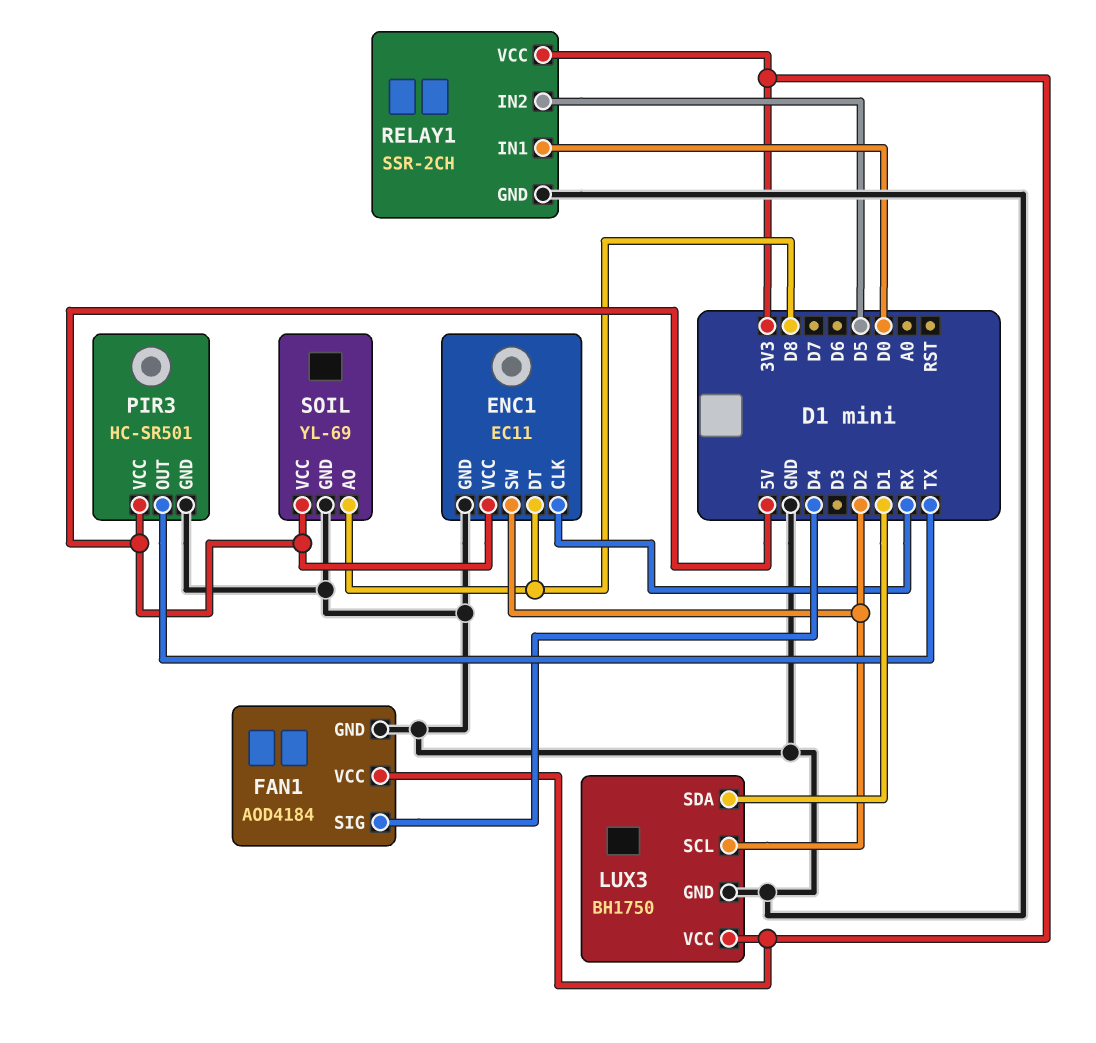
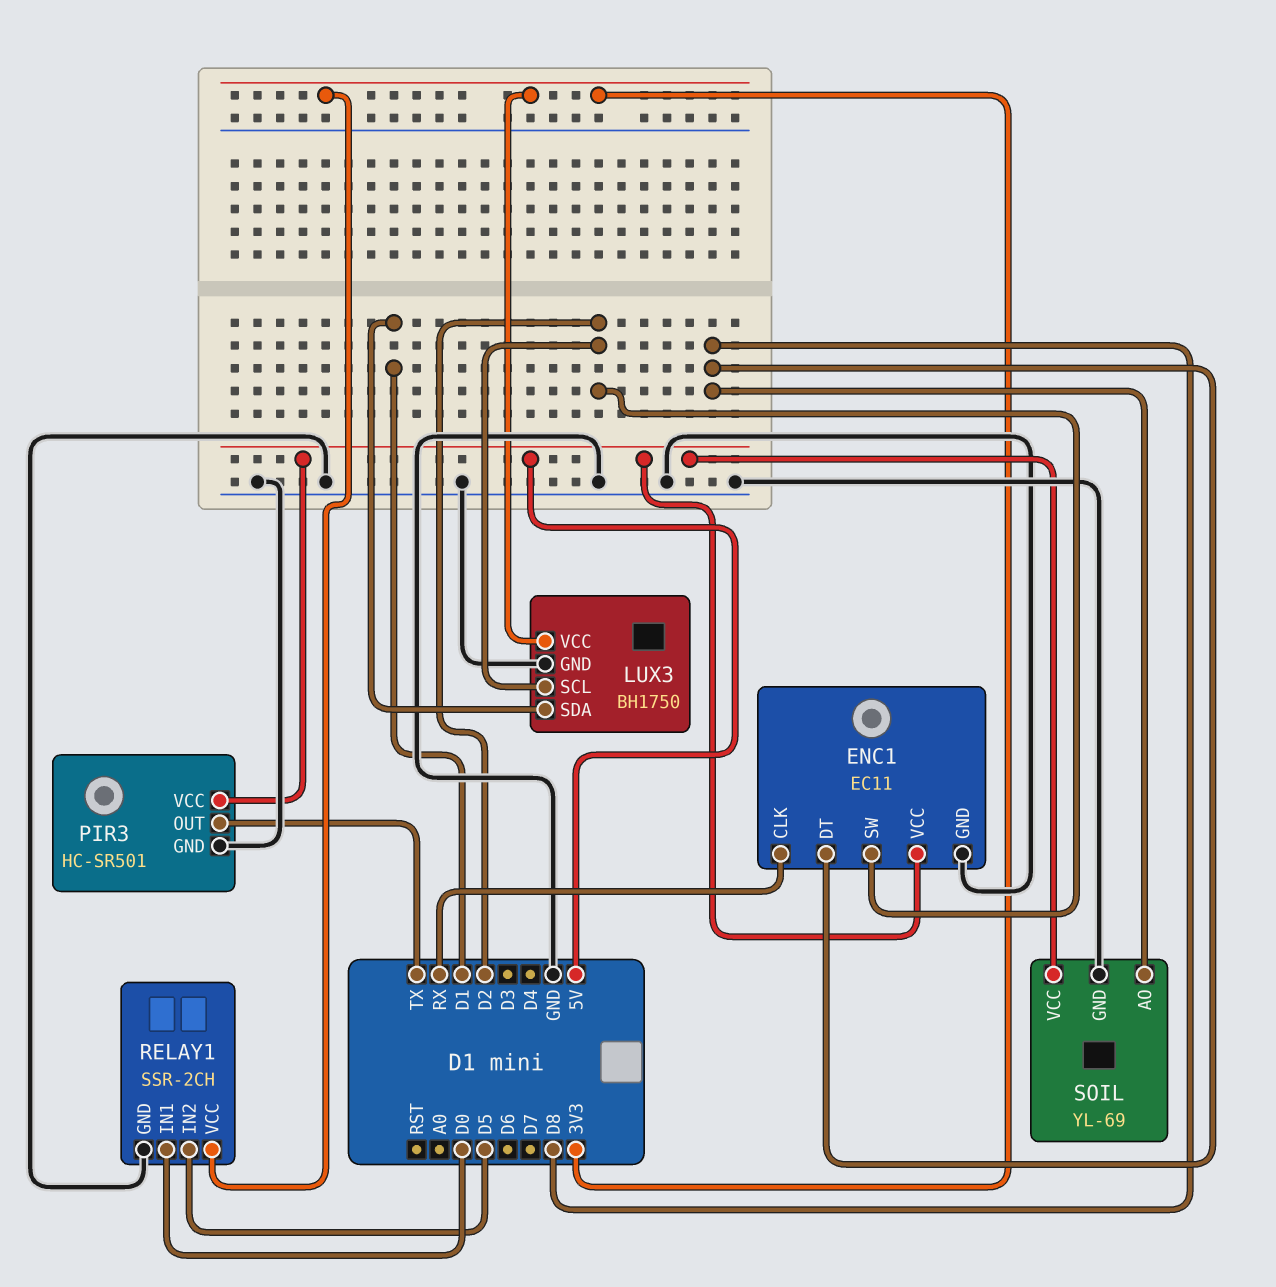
FAN1: AOD4184 -> none
FAN1 pin GND: GND -> none
FAN1 pin SIG: D4 -> none
FAN1 pin VCC: 3V3 -> none

